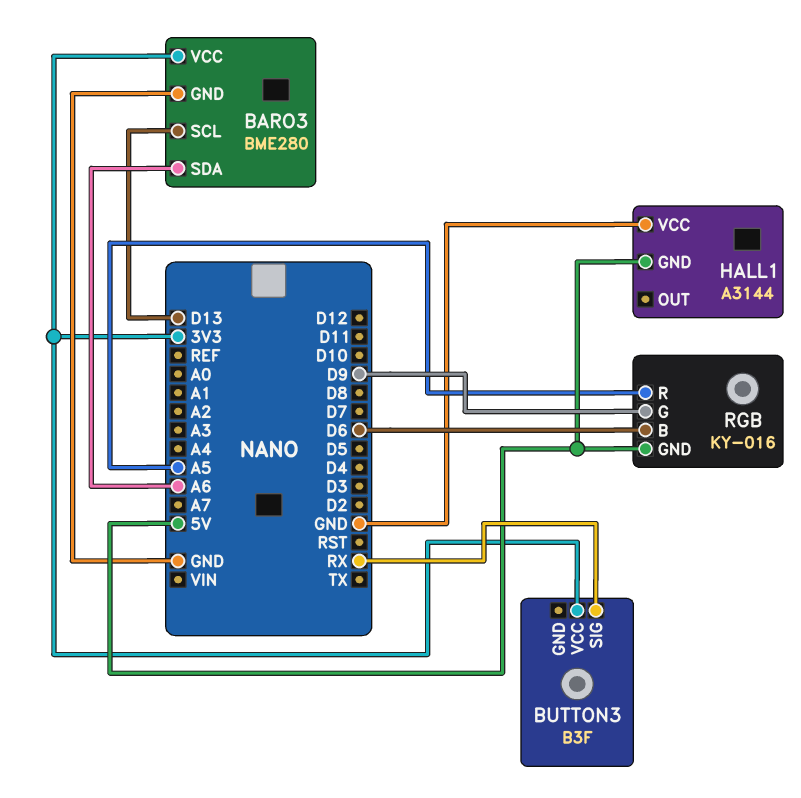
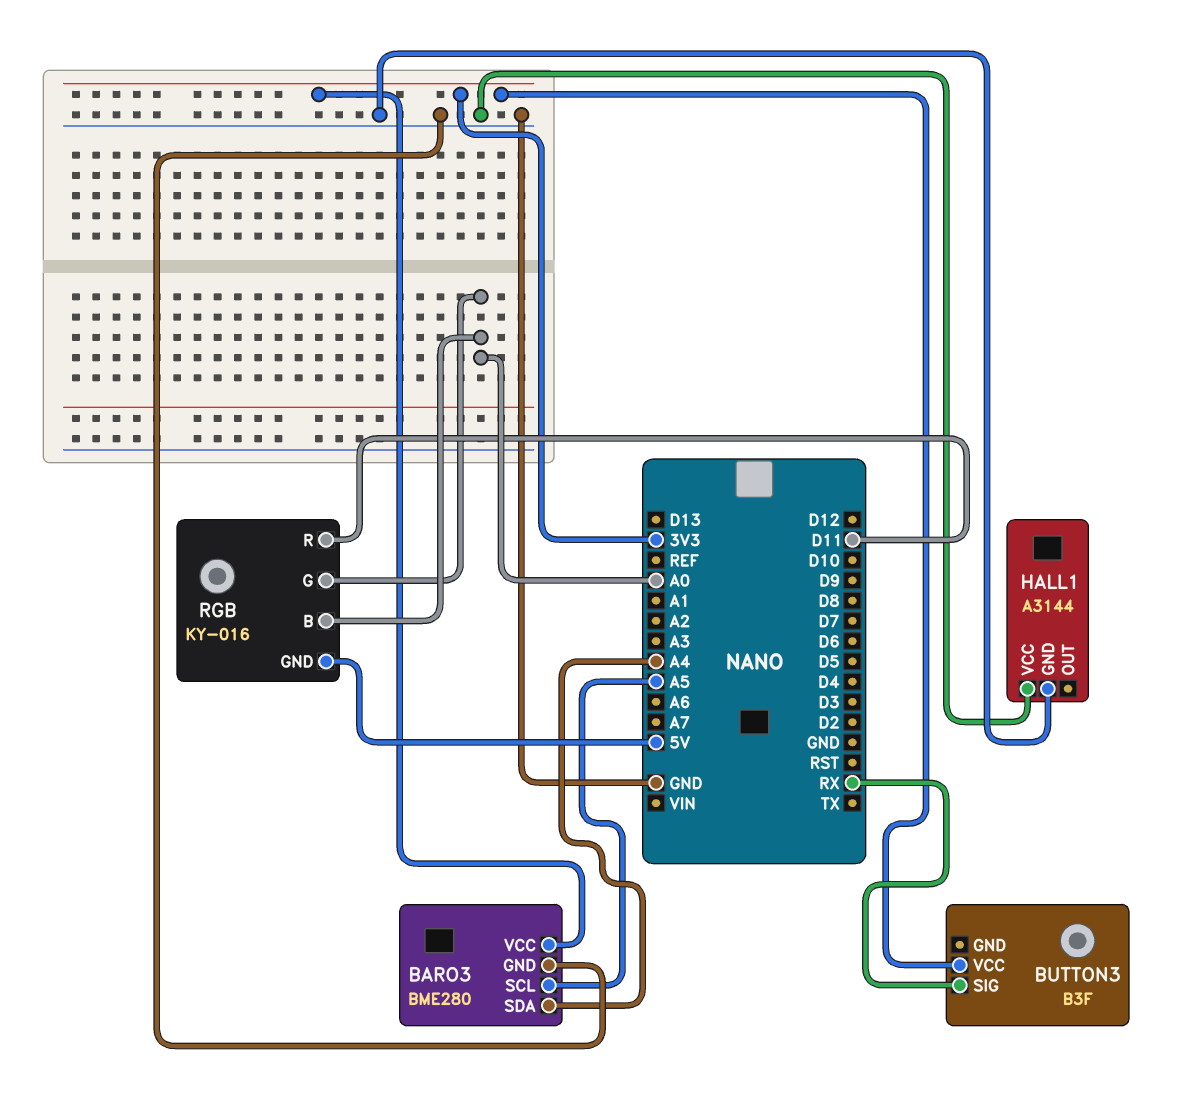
BARO3 pin SCL: D13 -> A5
BARO3 pin SDA: A6 -> A4
HALL1 pin GND: 5V -> GND
RGB pin B: D6 -> A0
RGB pin G: D9 -> A0
RGB pin R: A5 -> D11

